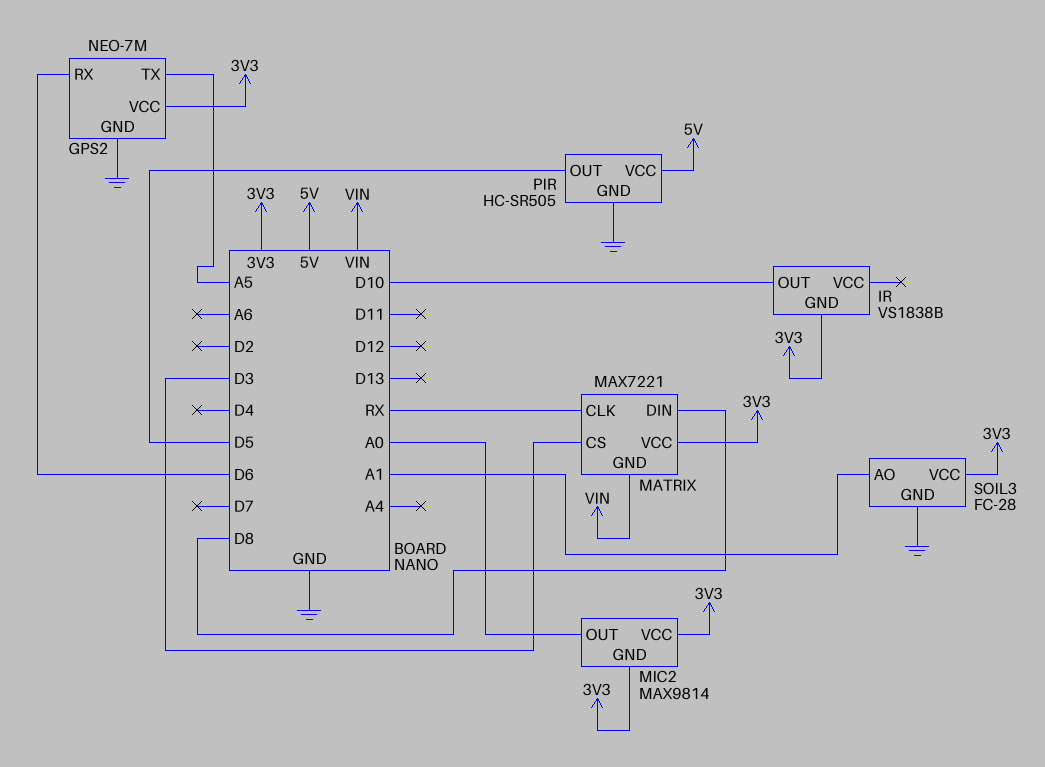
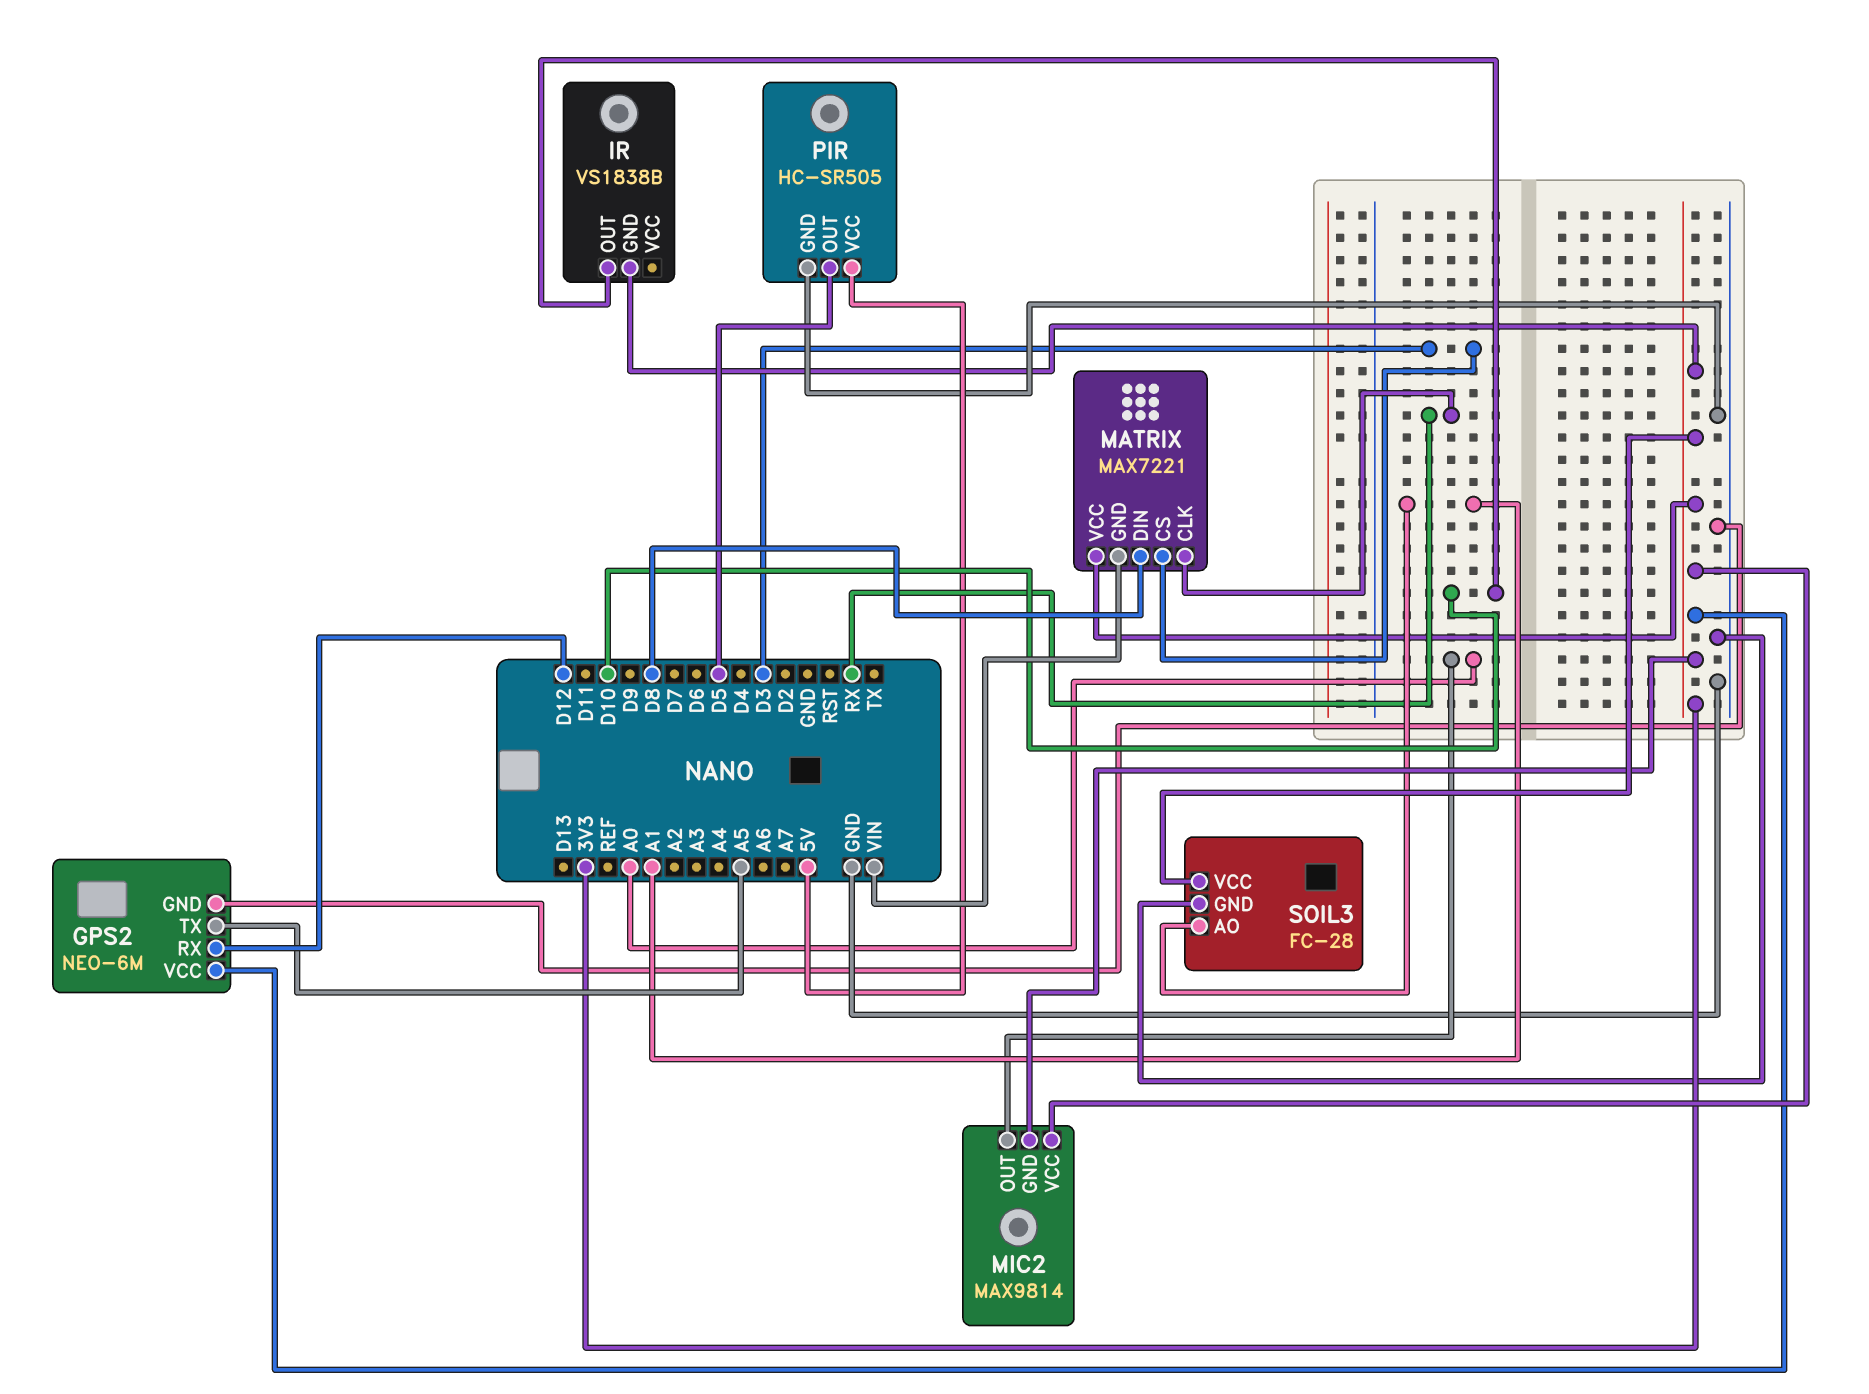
GPS2: NEO-7M -> NEO-6M
GPS2 pin RX: D6 -> D12

